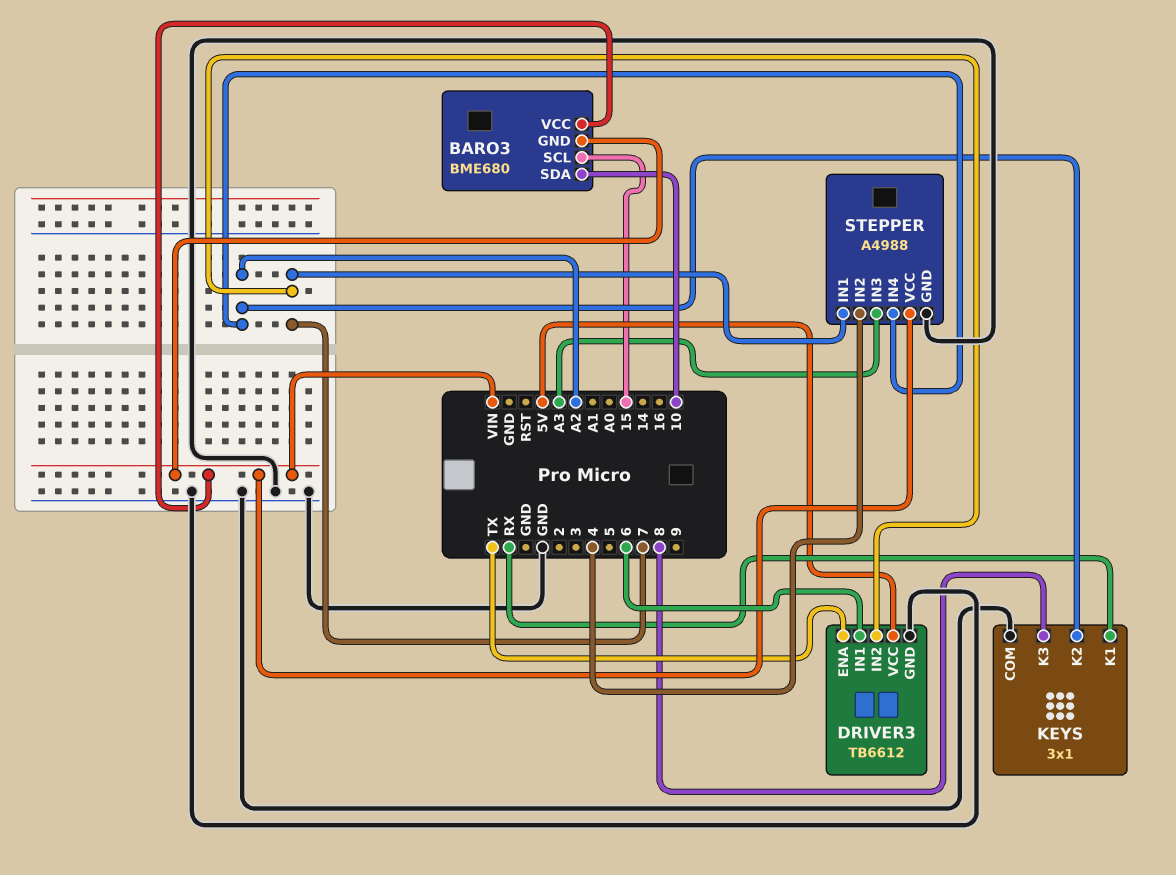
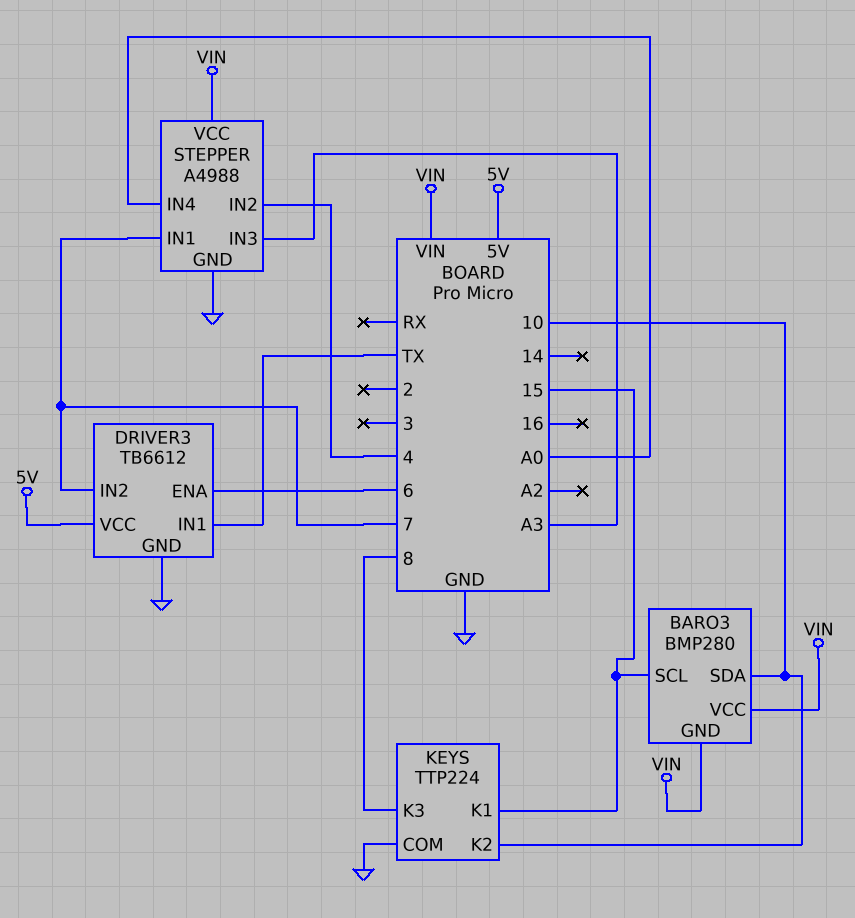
BARO3: BME680 -> BMP280
DRIVER3 pin ENA: TX -> 6
DRIVER3 pin IN1: 6 -> TX
KEYS: 3x1 -> TTP224
KEYS pin K1: RX -> 15
KEYS pin K2: A2 -> 10
STEPPER pin IN4: A2 -> A0

